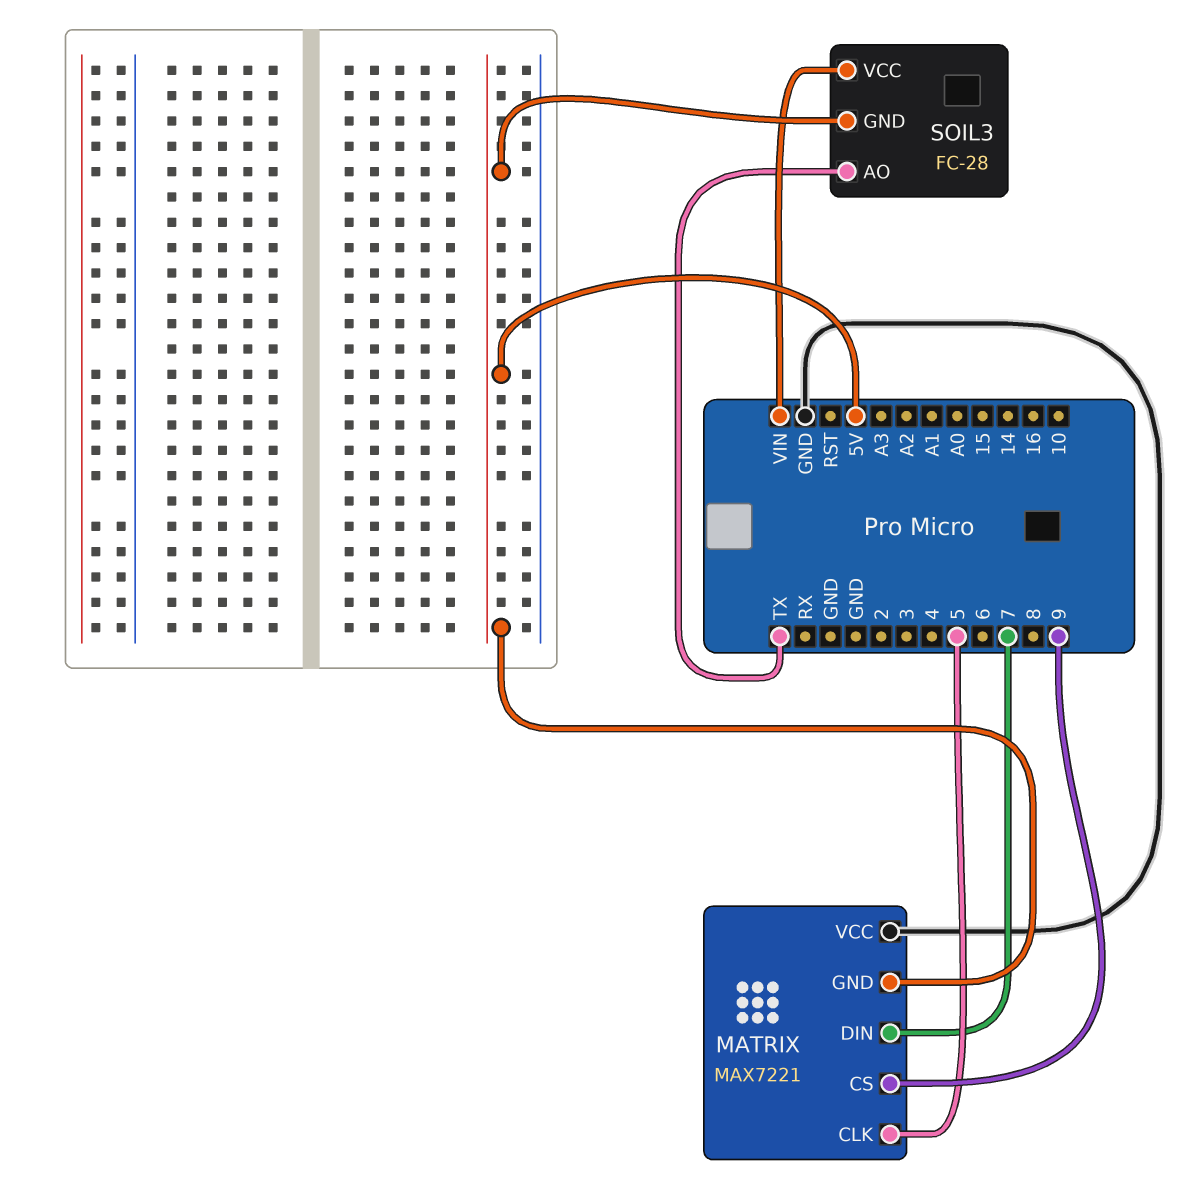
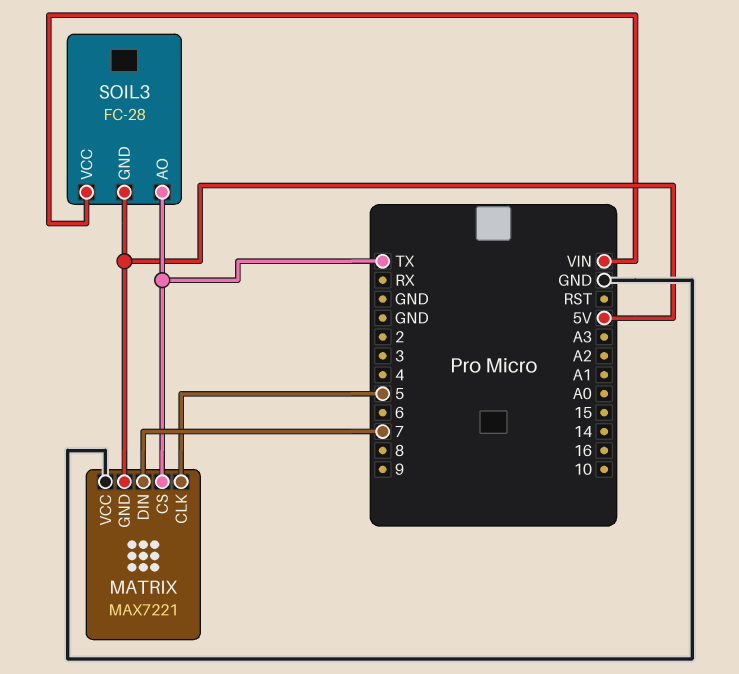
MATRIX pin CS: 9 -> TX

